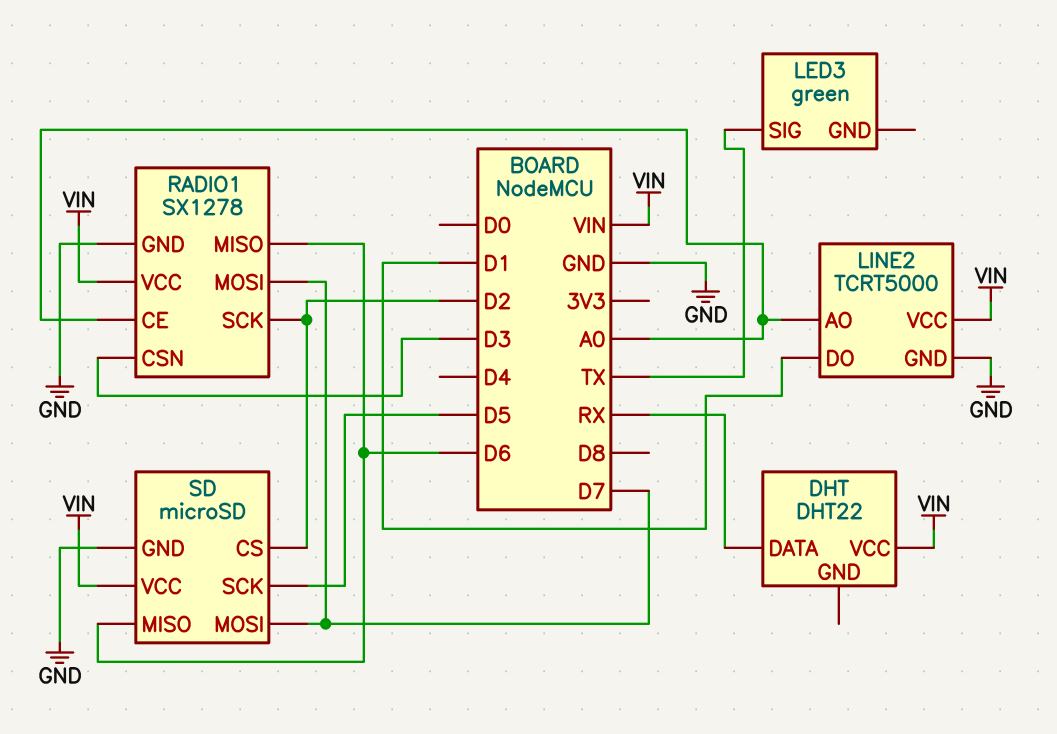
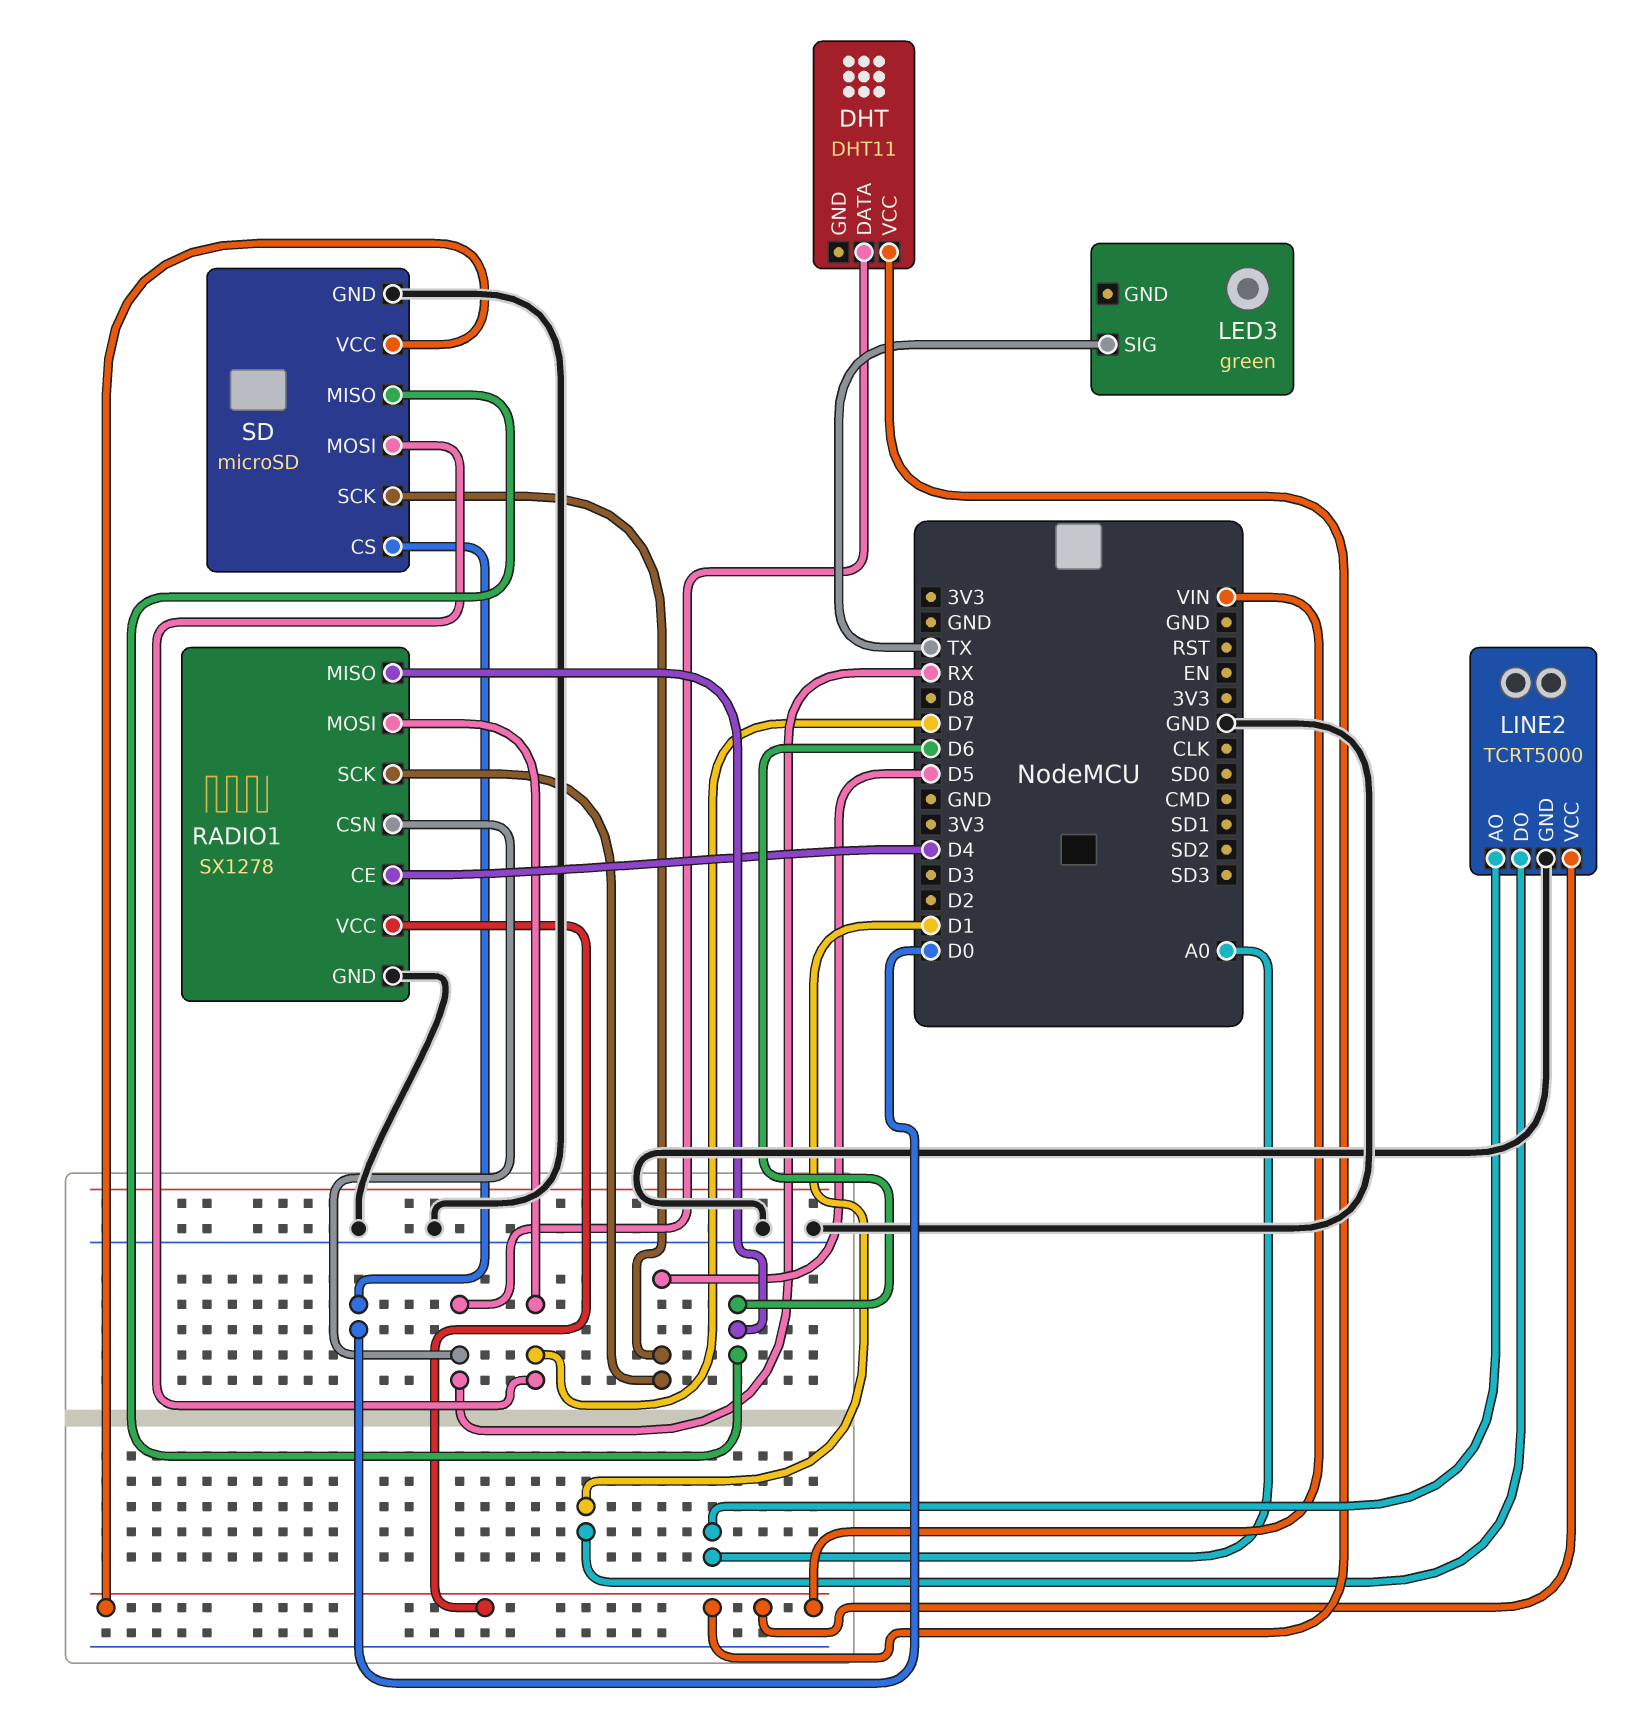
DHT: DHT22 -> DHT11
RADIO1 pin CE: A0 -> D4
RADIO1 pin CSN: D3 -> RX
RADIO1 pin SCK: D2 -> D5
SD pin CS: D2 -> D0

